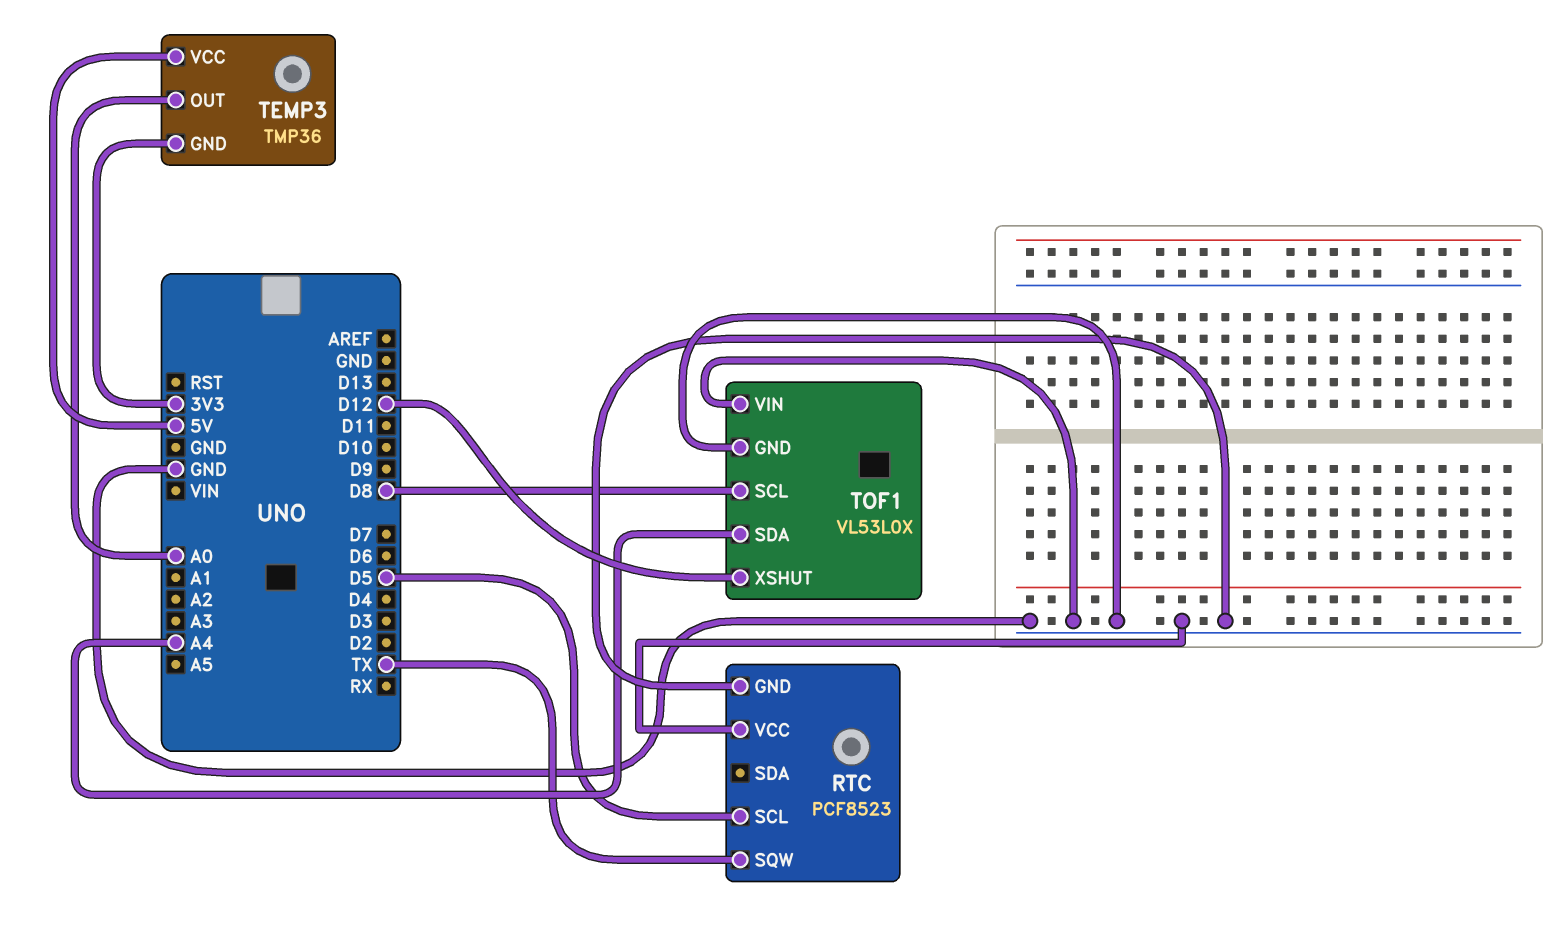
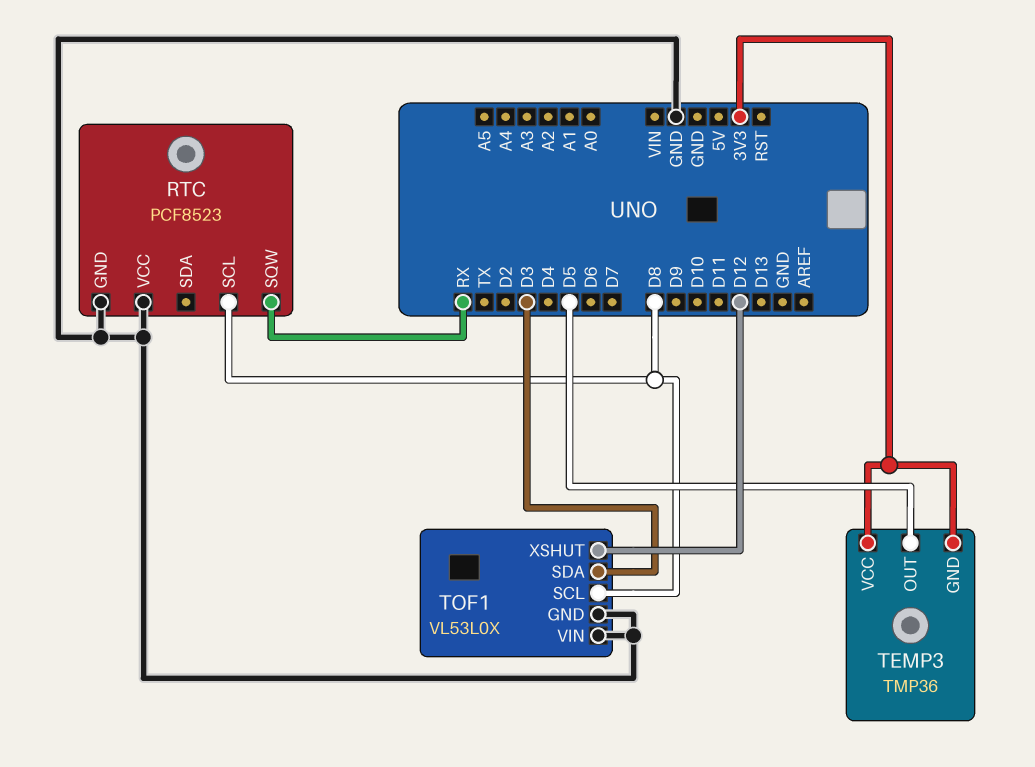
RTC pin SCL: D5 -> D8
RTC pin SQW: TX -> RX
TEMP3 pin OUT: A0 -> D5
TEMP3 pin VCC: 5V -> 3V3
TOF1 pin SDA: A4 -> D3

